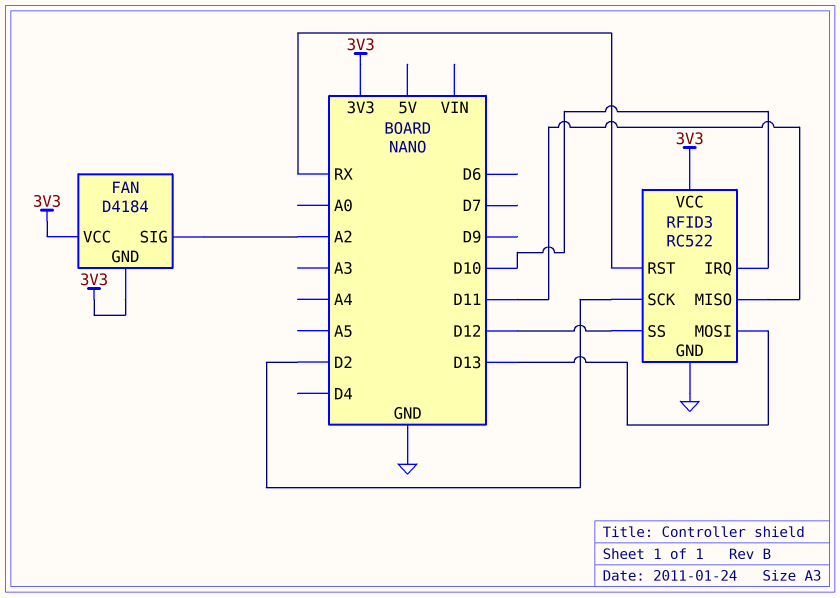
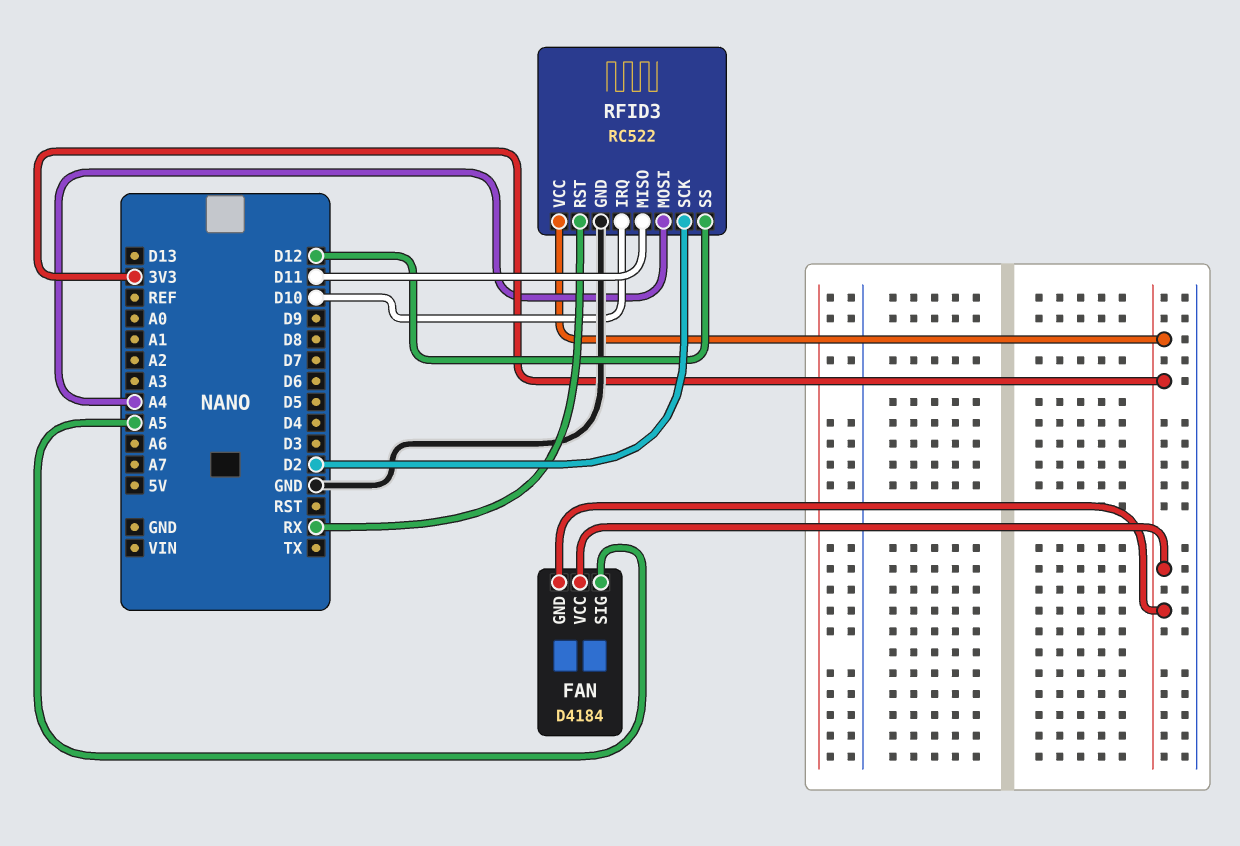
FAN pin SIG: A2 -> A5
RFID3 pin MOSI: D13 -> A4

